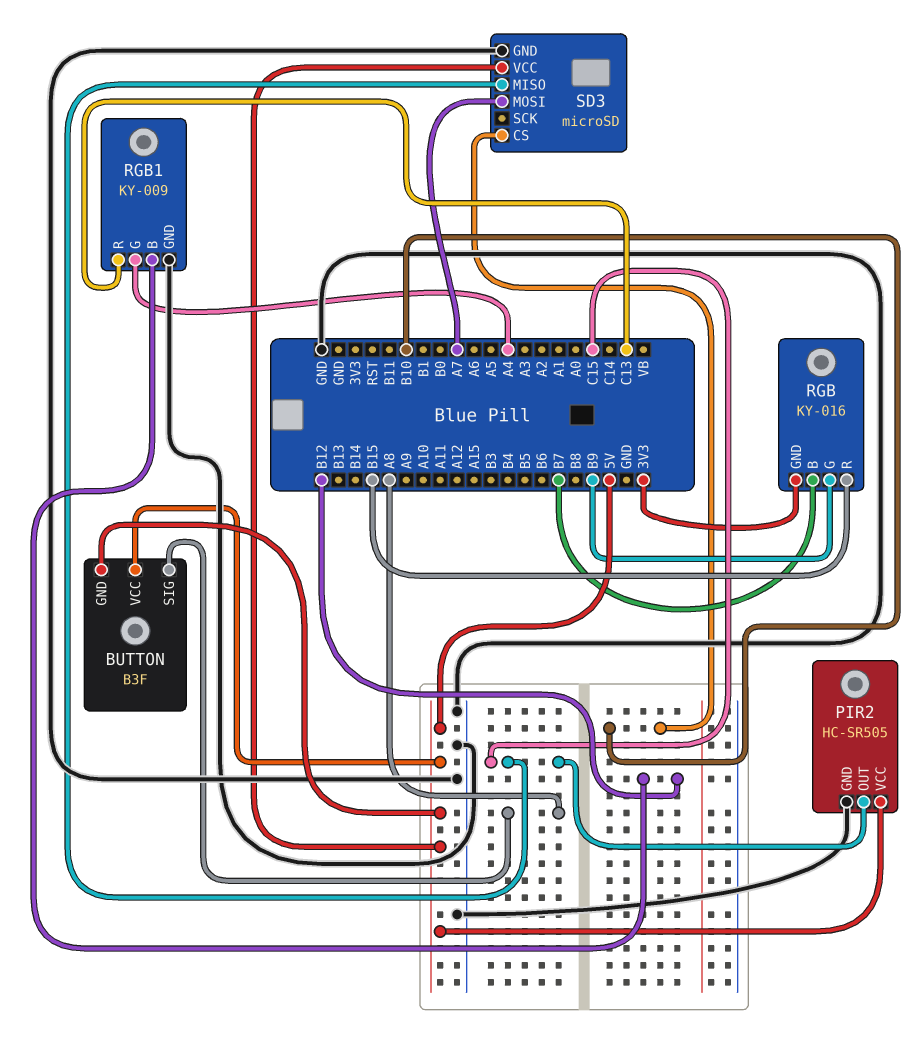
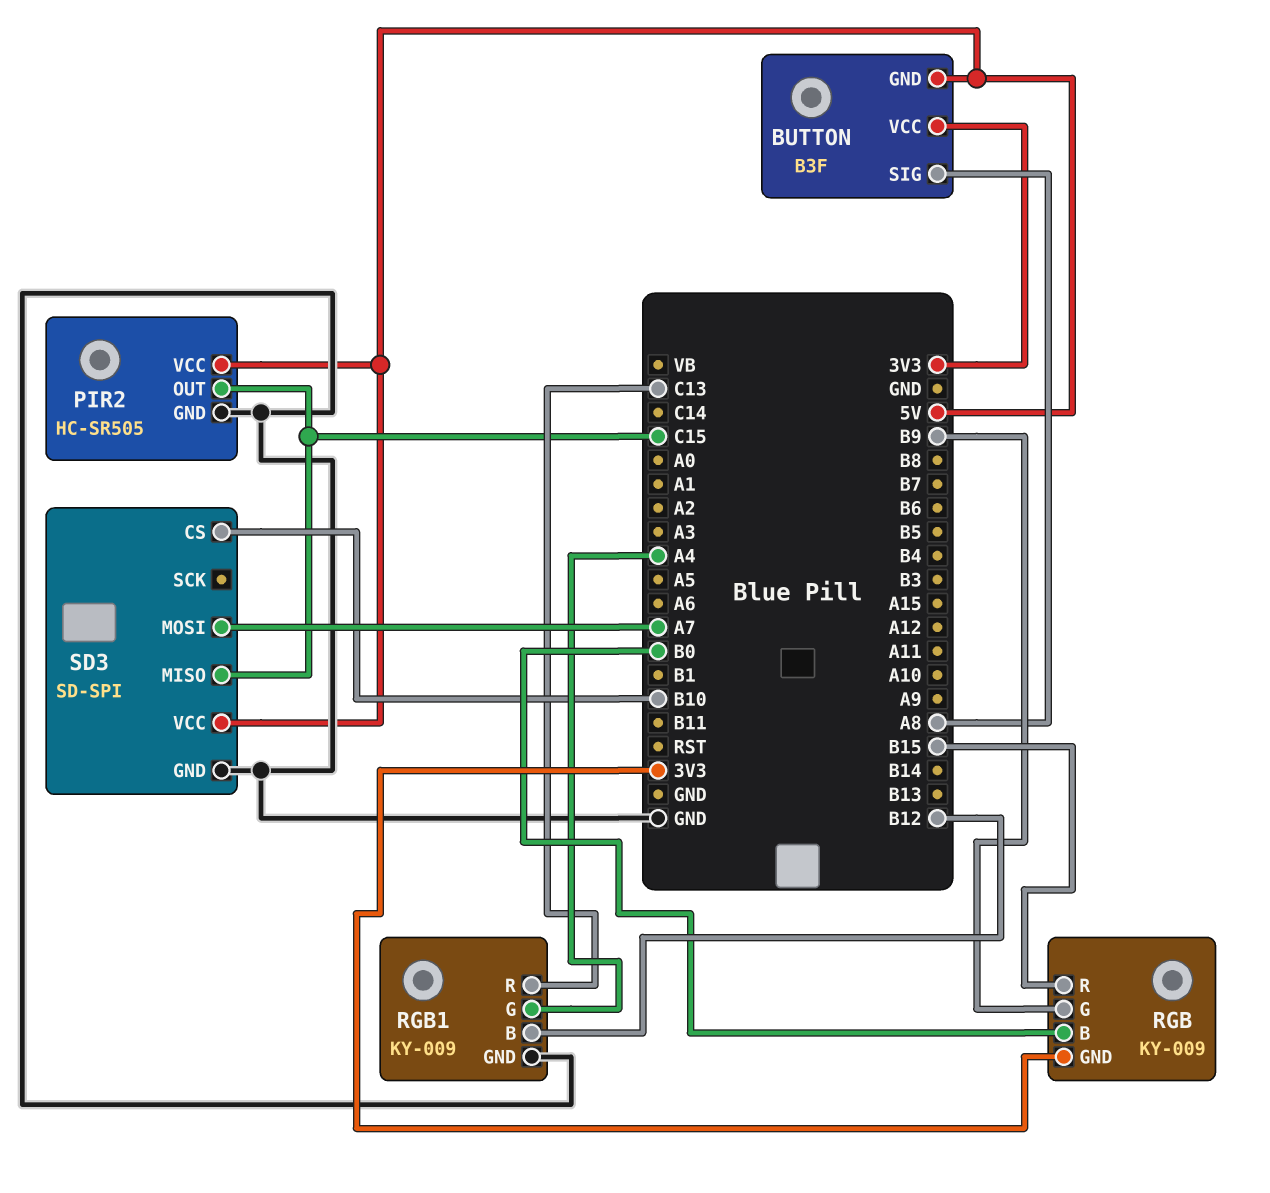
BUTTON pin VCC: 5V -> 3V3
RGB: KY-016 -> KY-009
RGB pin B: B7 -> B0
SD3: microSD -> SD-SPI

